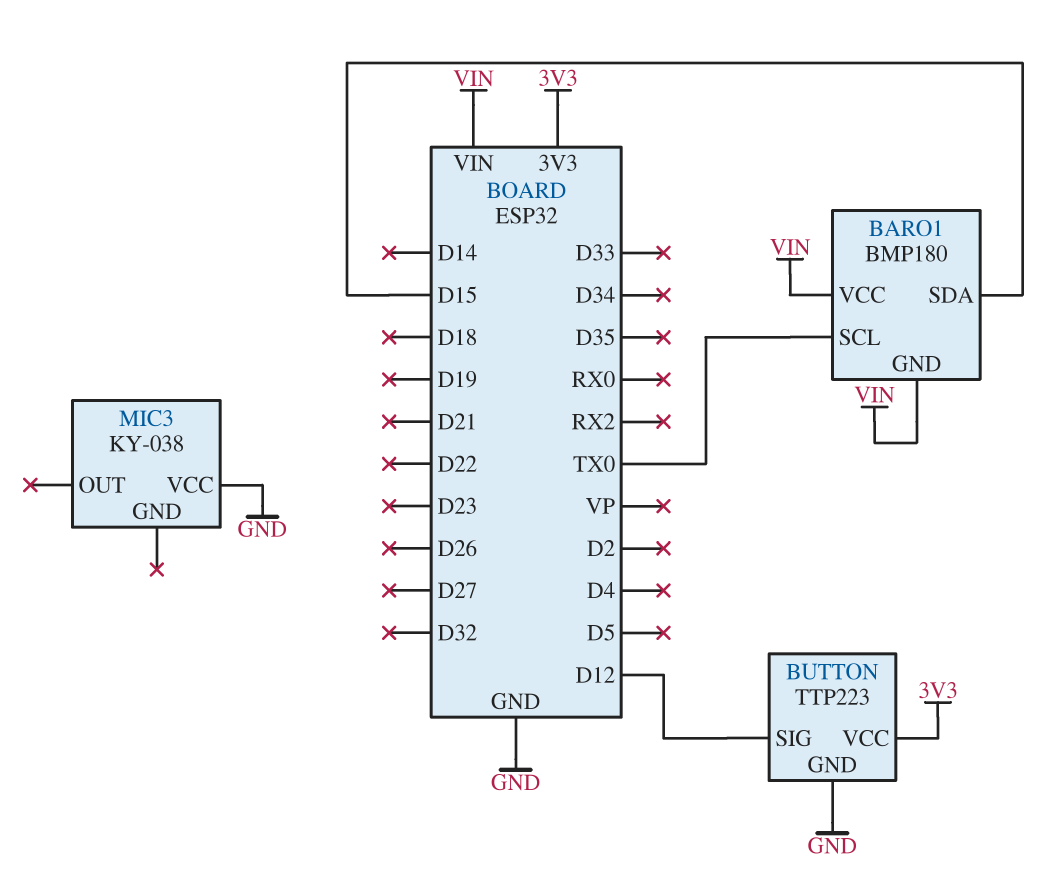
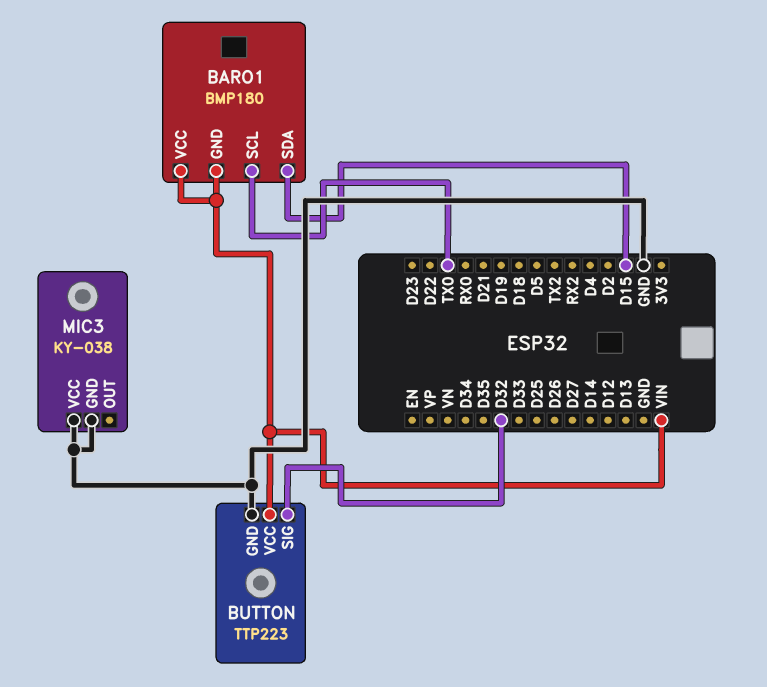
BUTTON pin SIG: D12 -> D32
BUTTON pin VCC: 3V3 -> VIN
MIC3 pin GND: none -> GND

